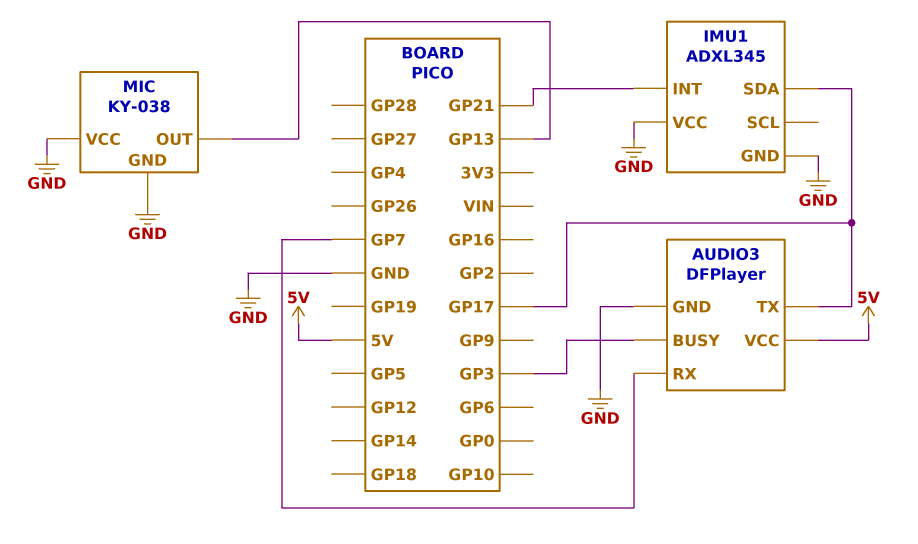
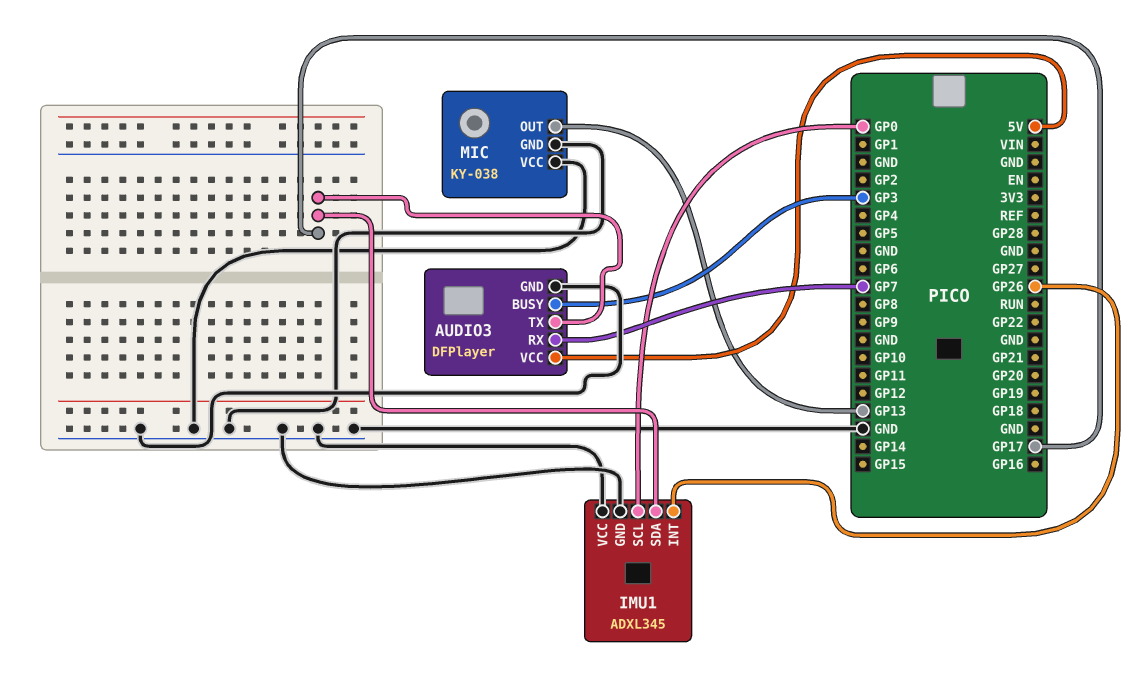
IMU1 pin INT: GP21 -> GP26
IMU1 pin SCL: none -> GP0

